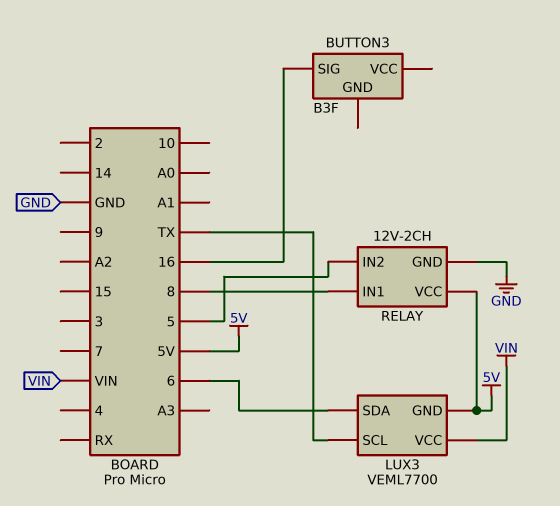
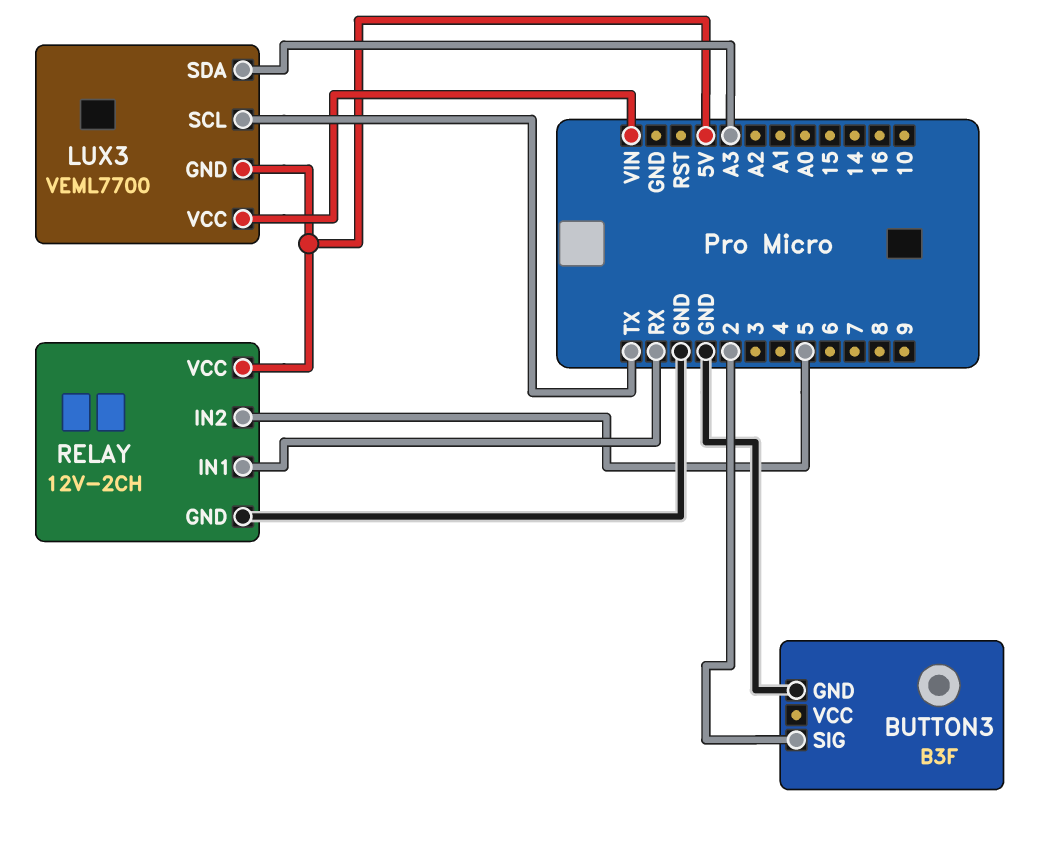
BUTTON3 pin GND: none -> GND
BUTTON3 pin SIG: 16 -> 2
LUX3 pin SDA: 6 -> A3
RELAY pin IN1: 8 -> RX

